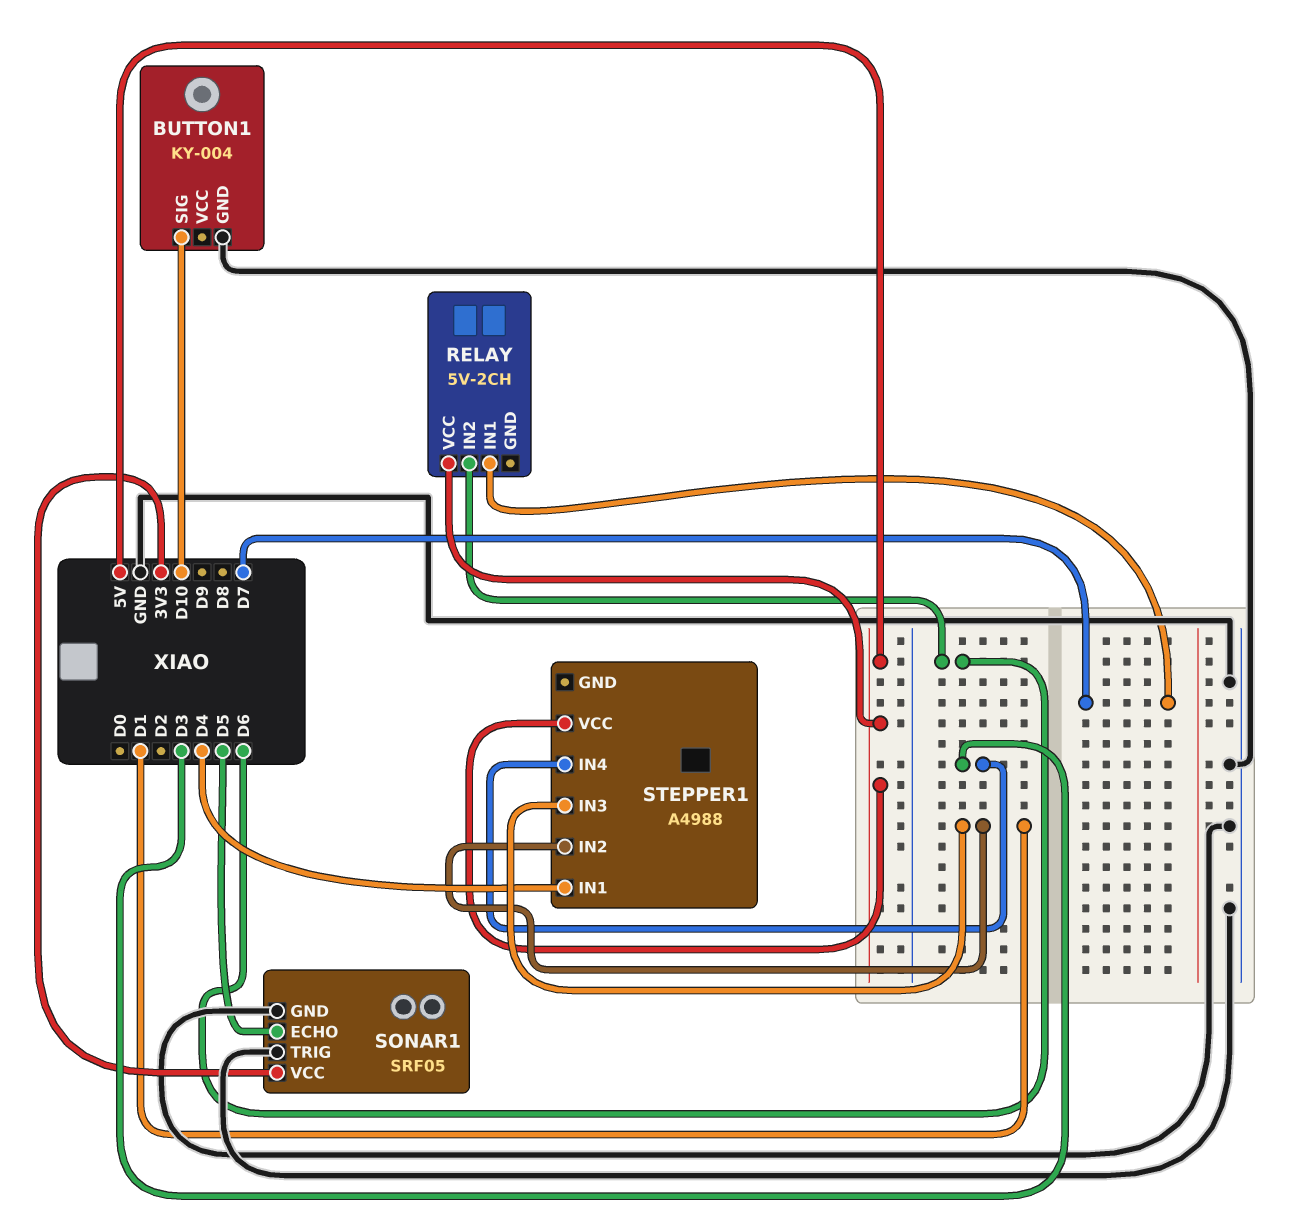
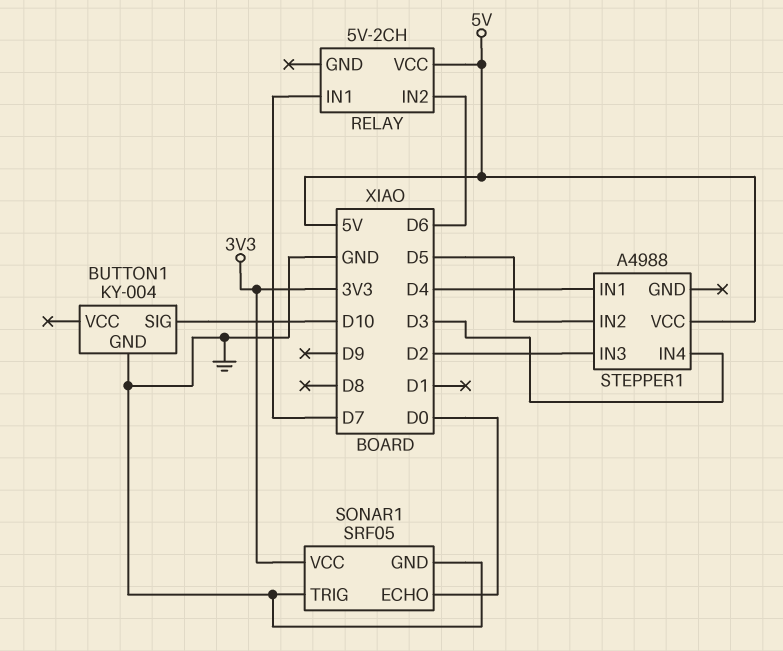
SONAR1 pin ECHO: D5 -> D0
STEPPER1 pin IN2: D1 -> D5
STEPPER1 pin IN3: D1 -> D2

